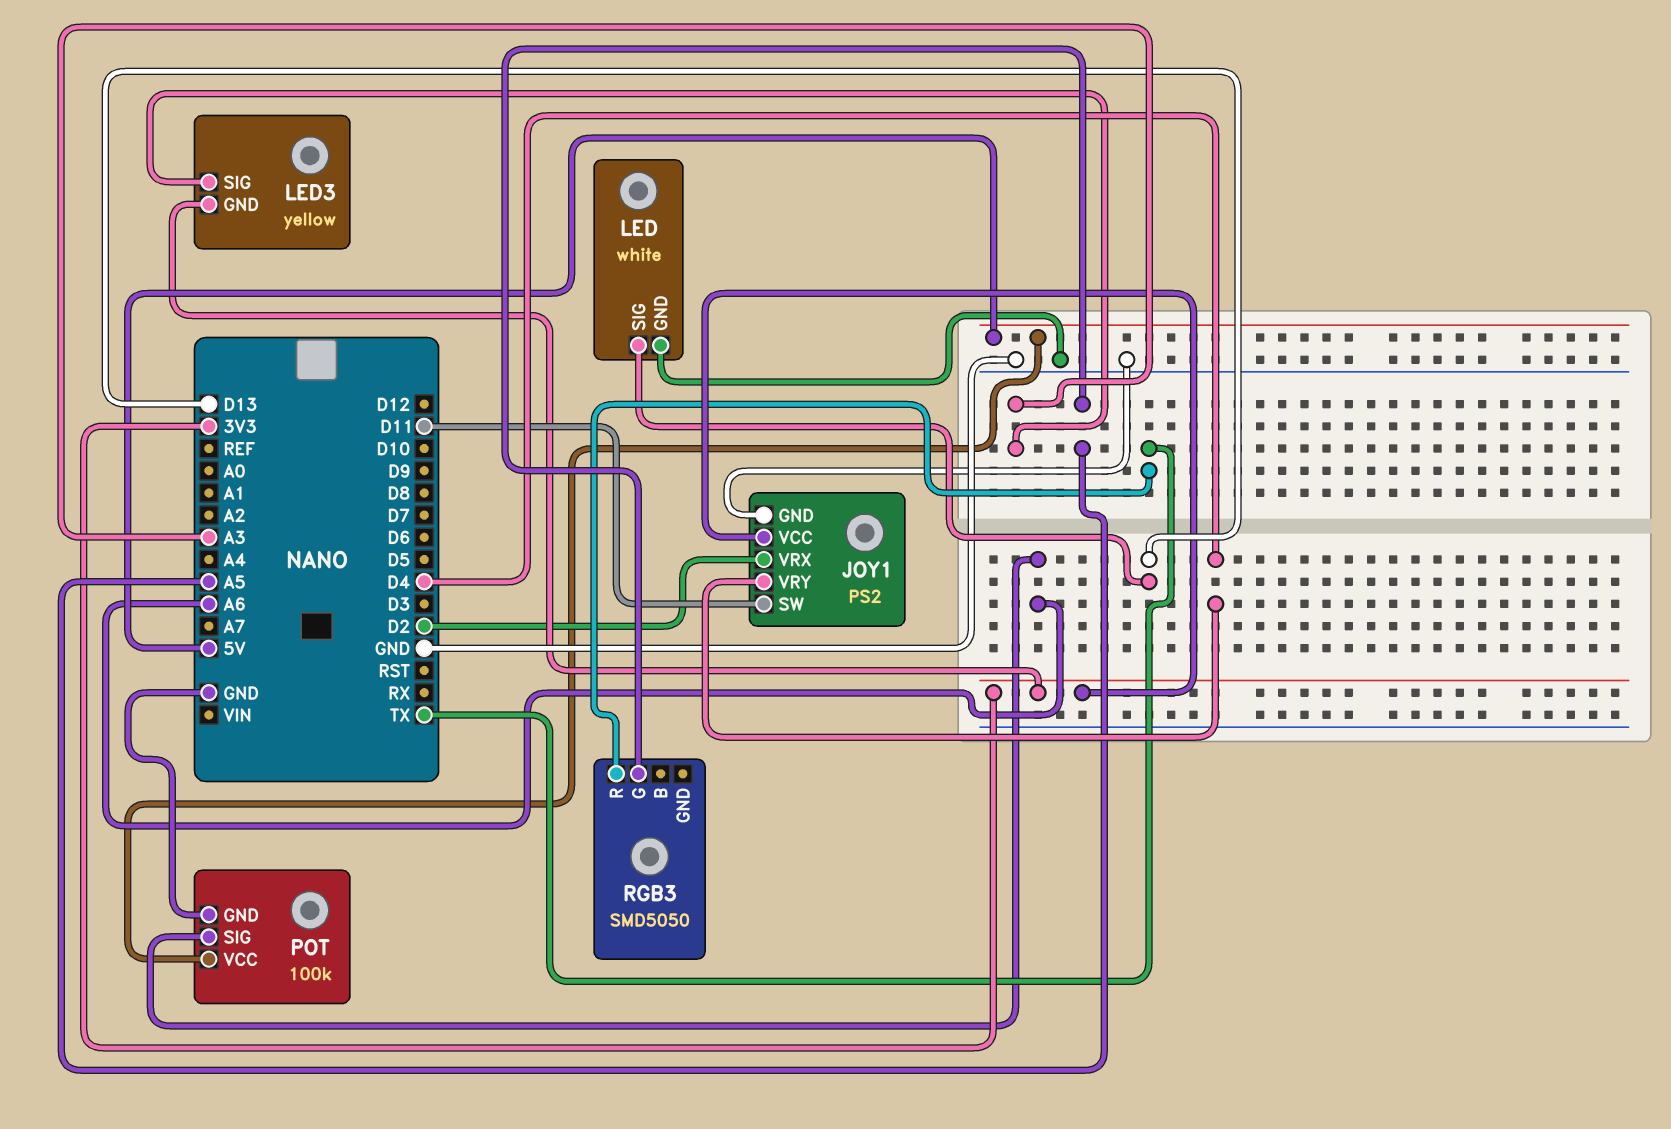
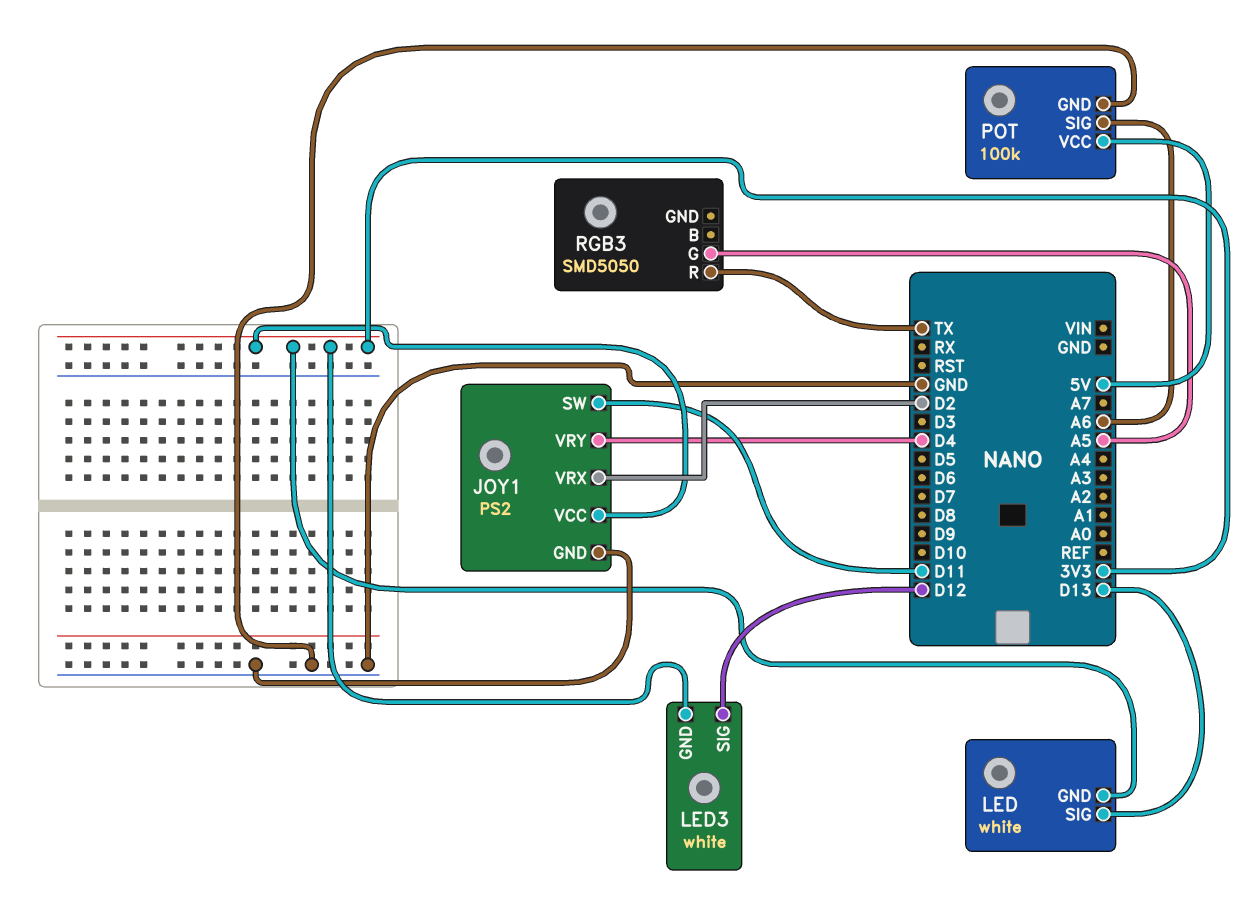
LED pin GND: GND -> 3V3
LED3: yellow -> white
LED3 pin SIG: A3 -> D12

